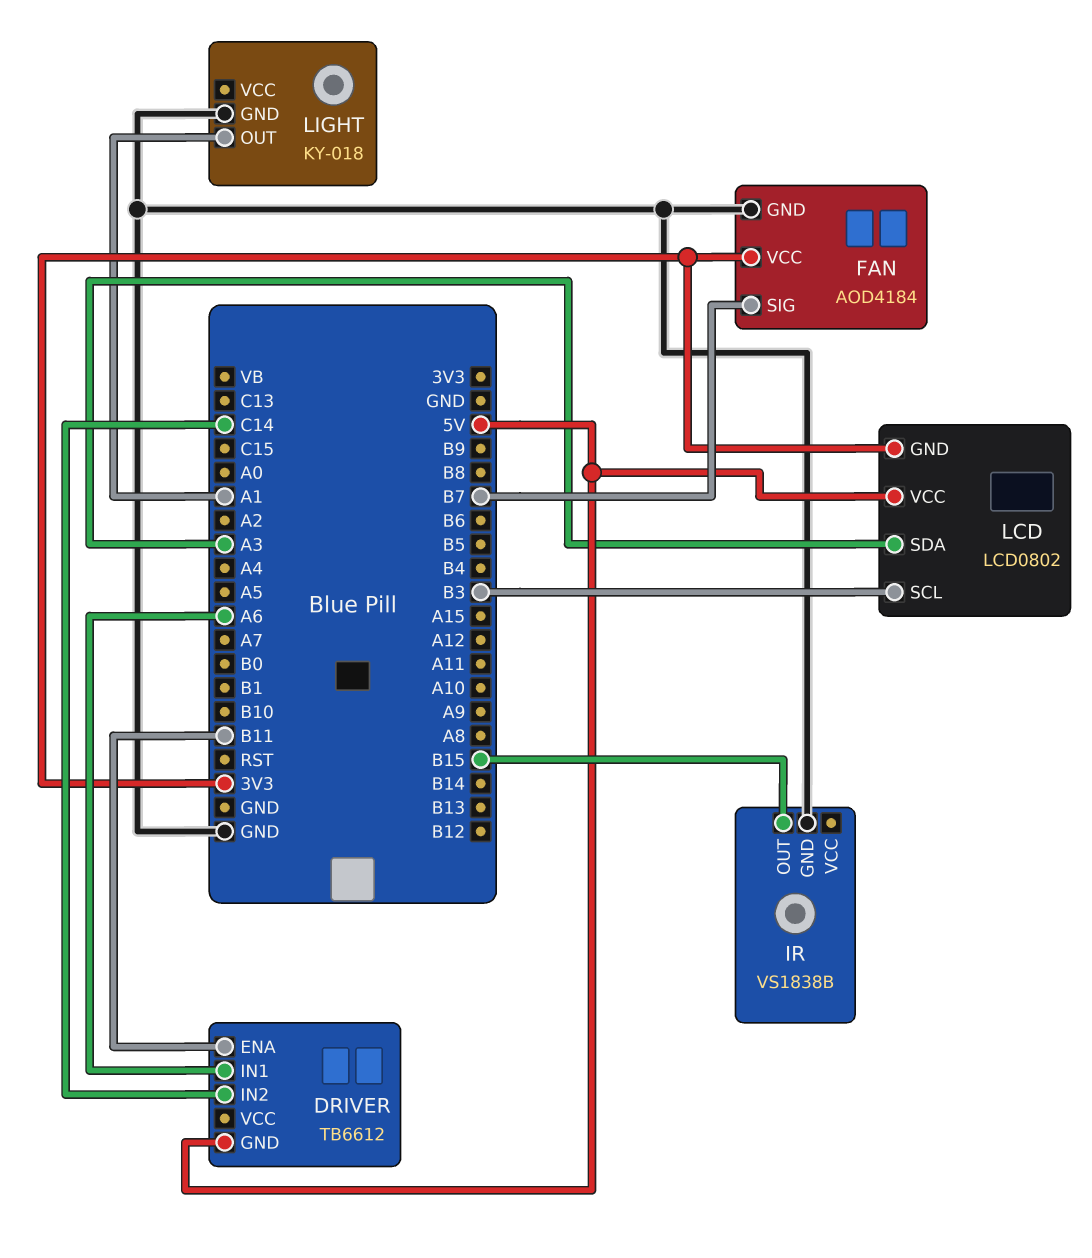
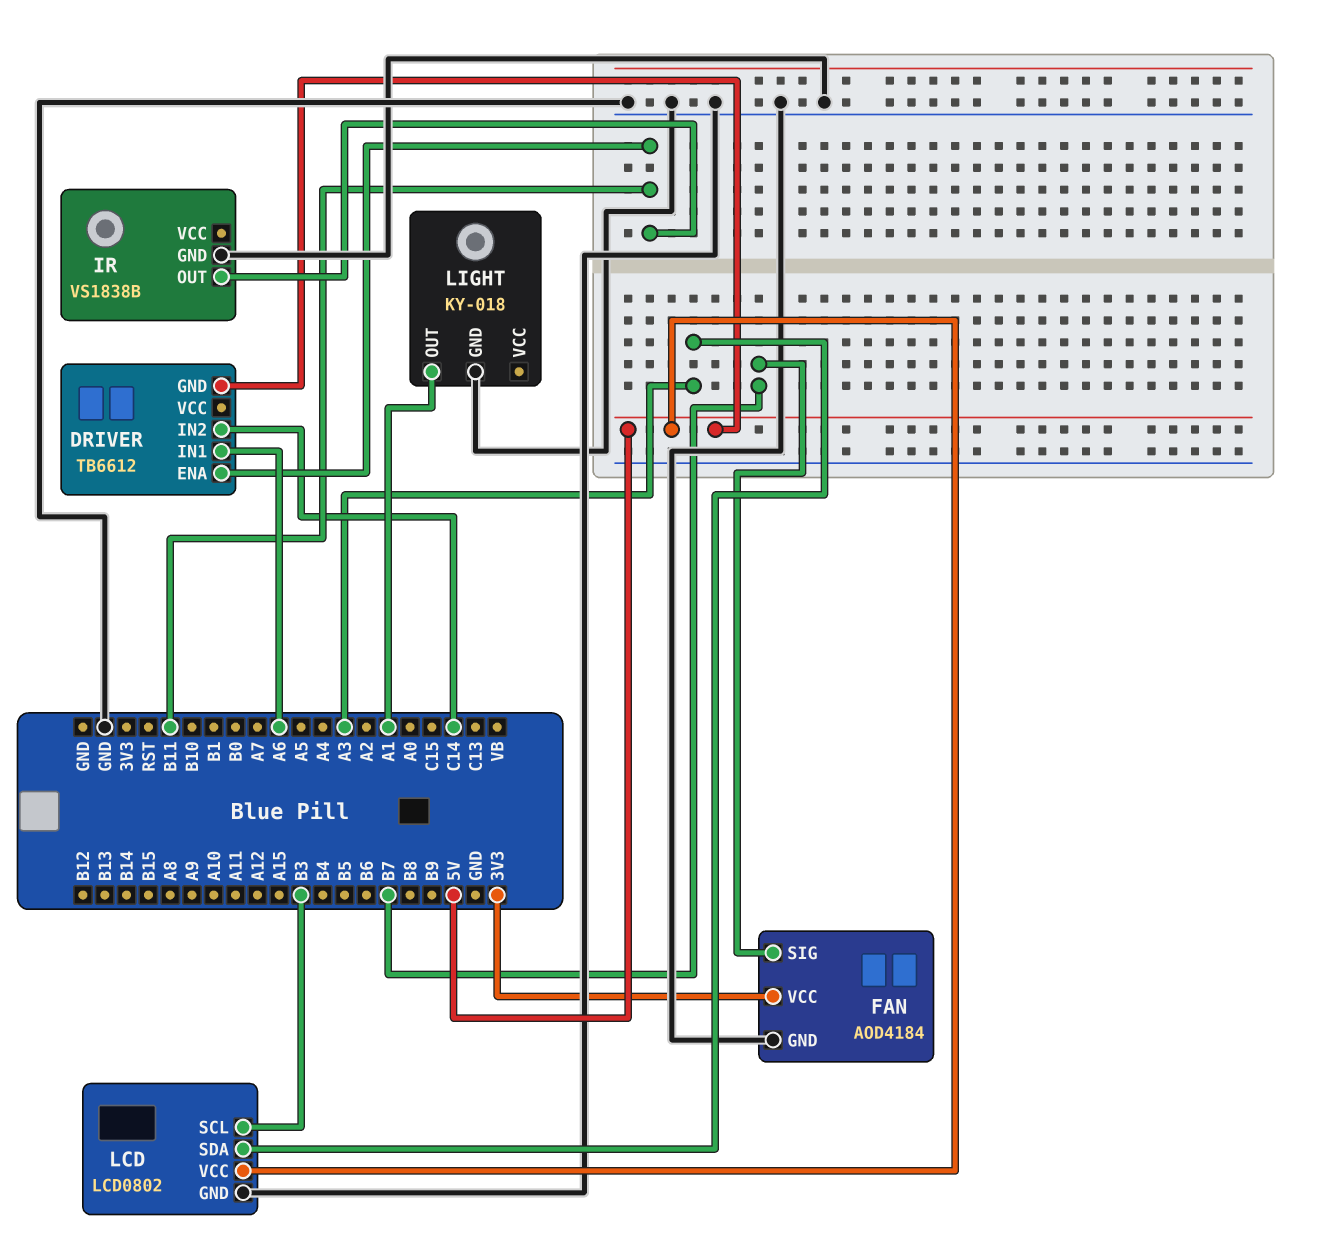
IR pin OUT: B15 -> B11
LCD pin GND: 3V3 -> GND

